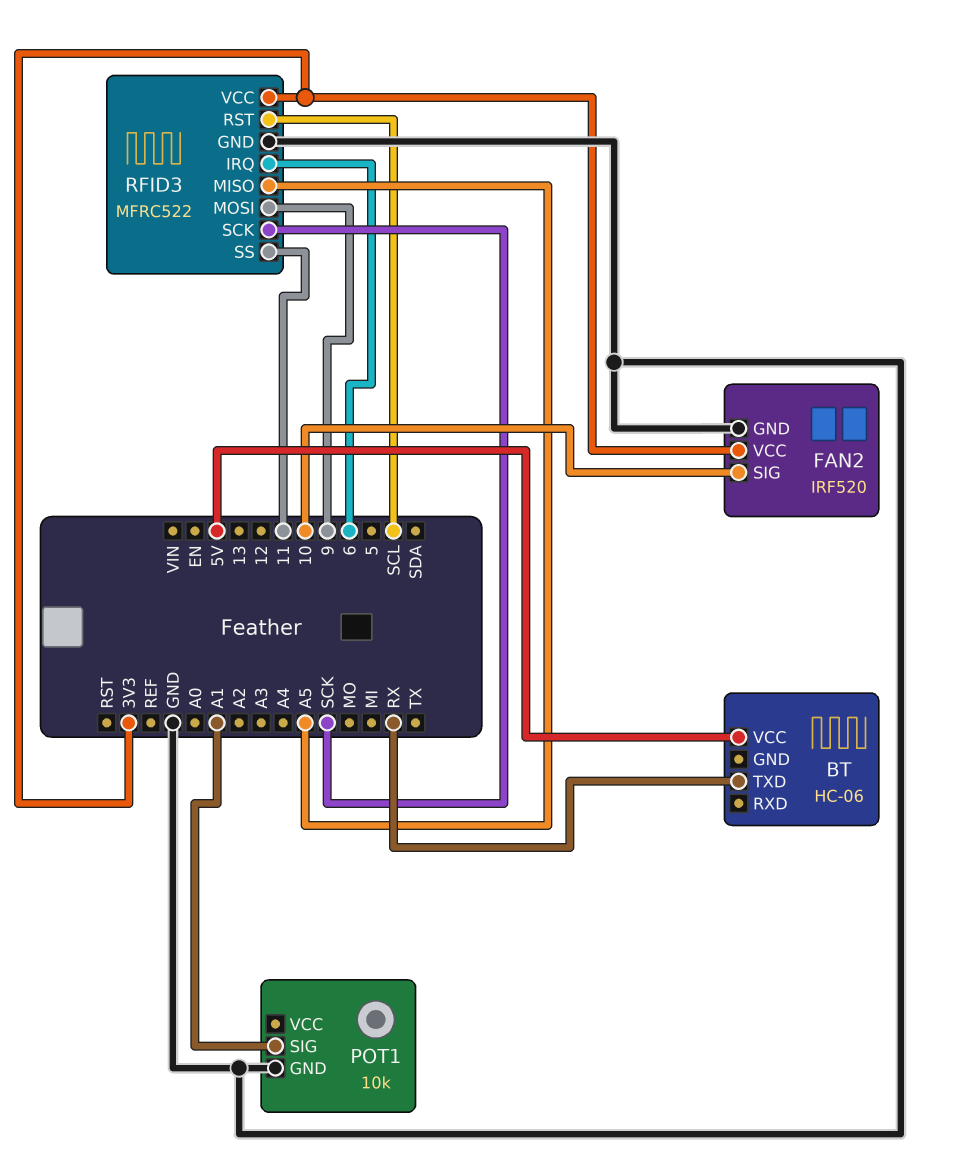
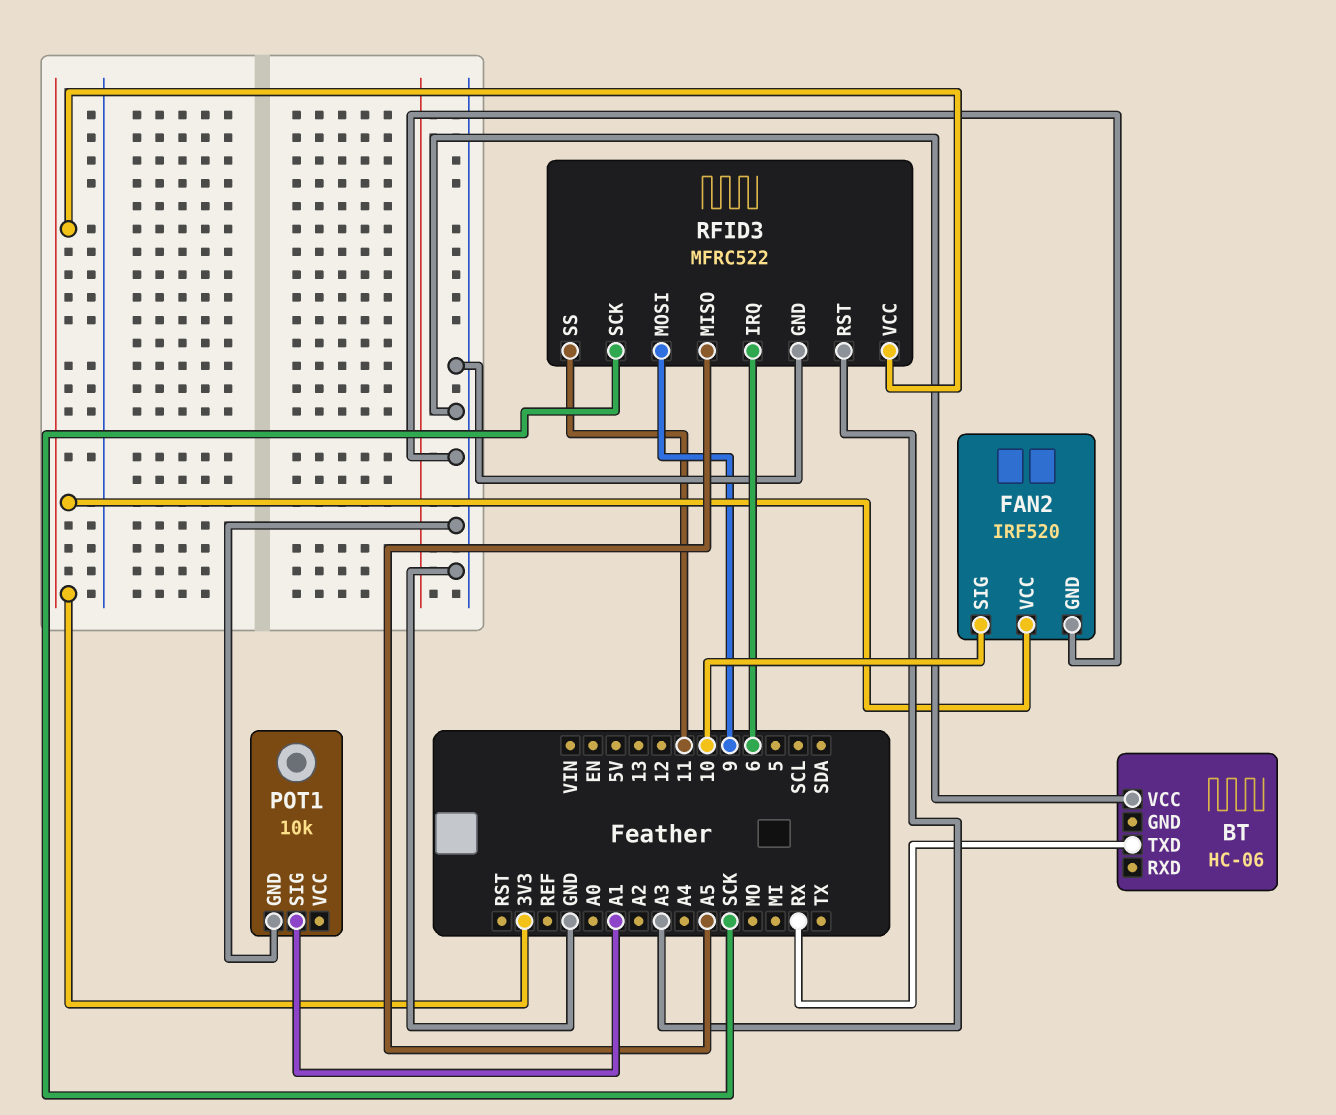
BT pin VCC: 5V -> GND
RFID3 pin RST: SCL -> A3

